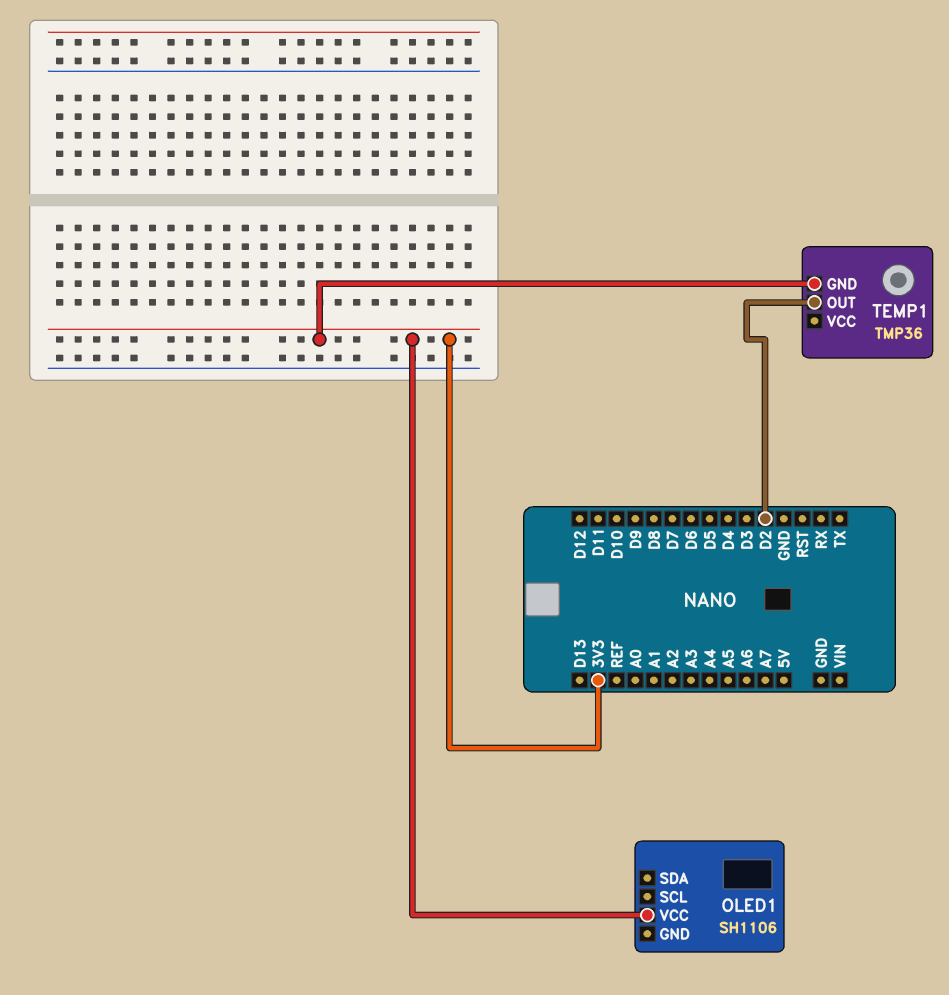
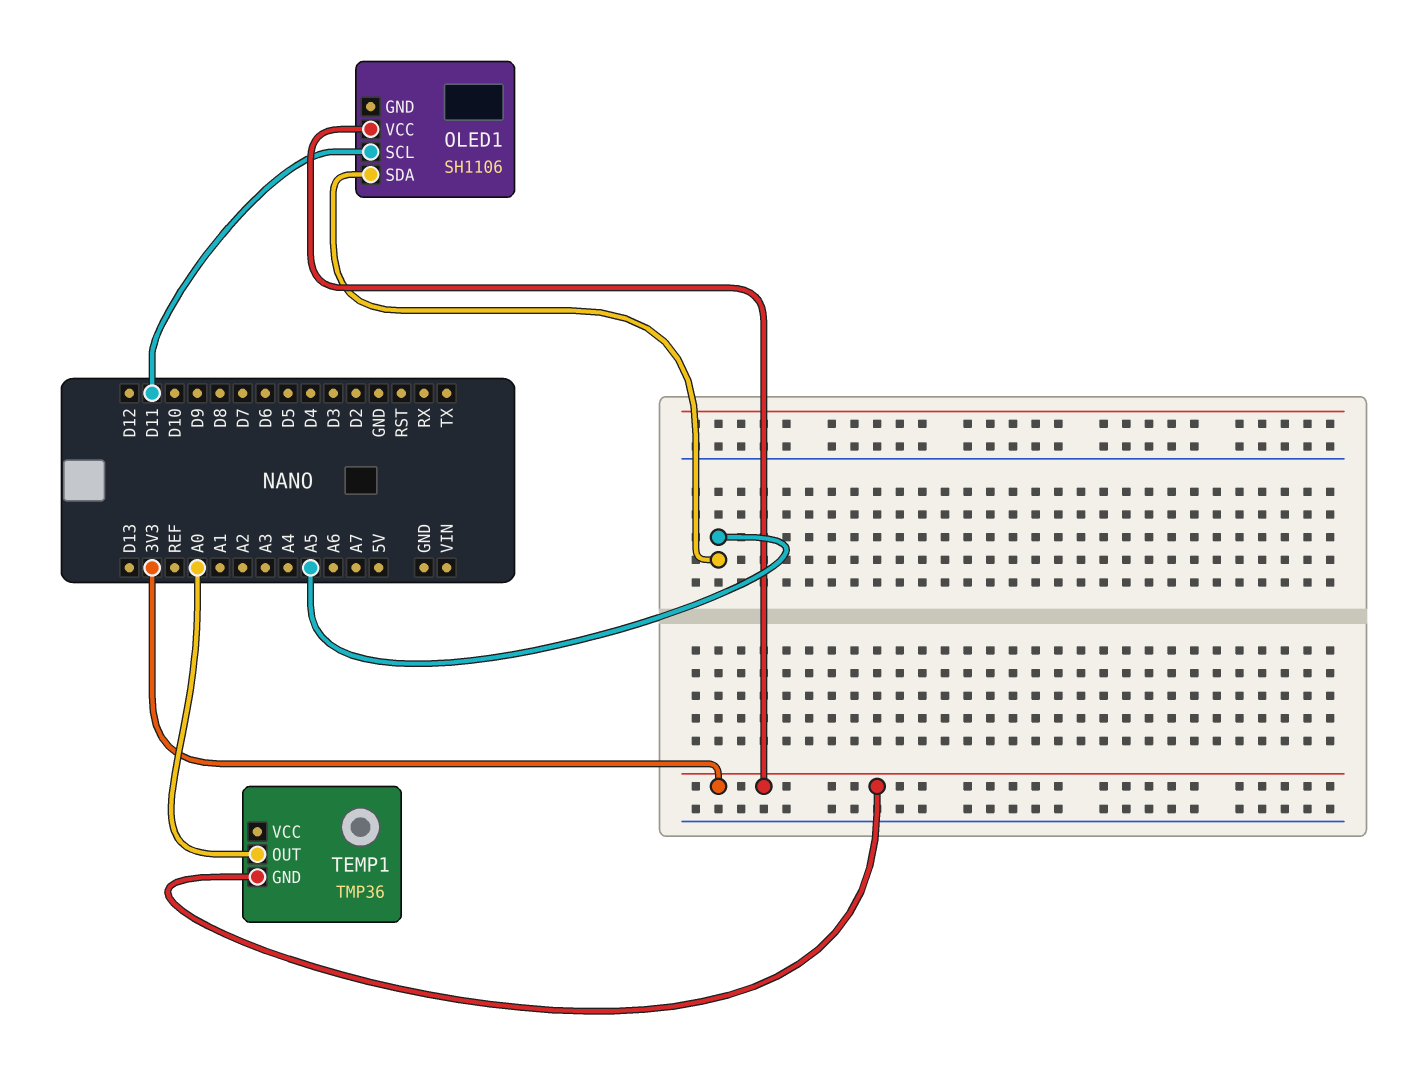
OLED1 pin SCL: none -> D11
OLED1 pin SDA: none -> A5
TEMP1 pin OUT: D2 -> A0

